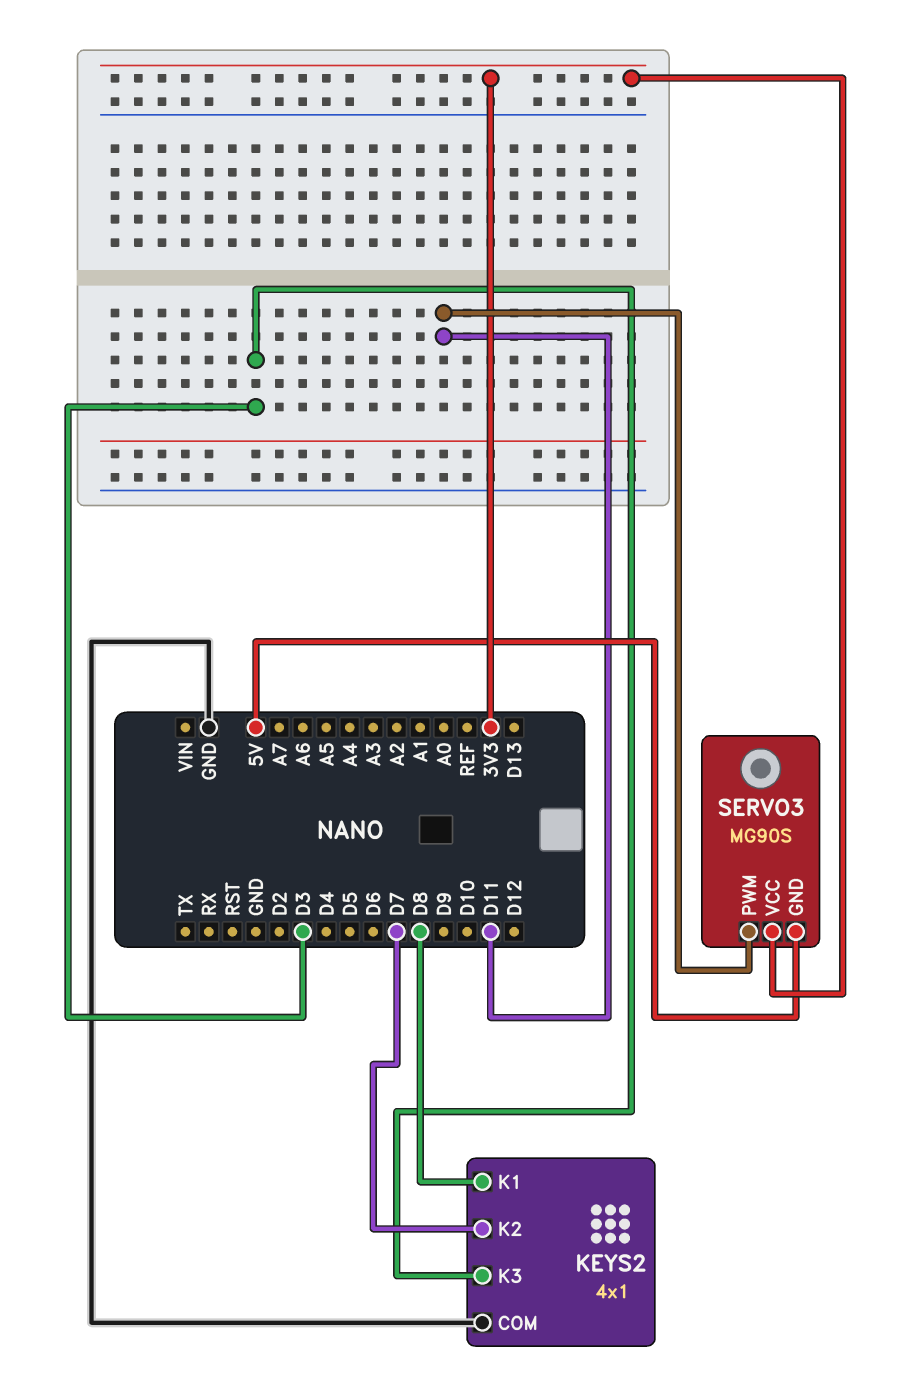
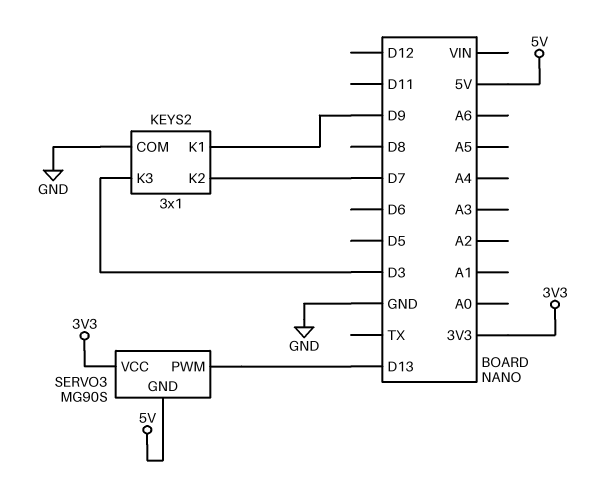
KEYS2: 4x1 -> 3x1
KEYS2 pin K1: D8 -> D9
SERVO3 pin PWM: D11 -> D13

